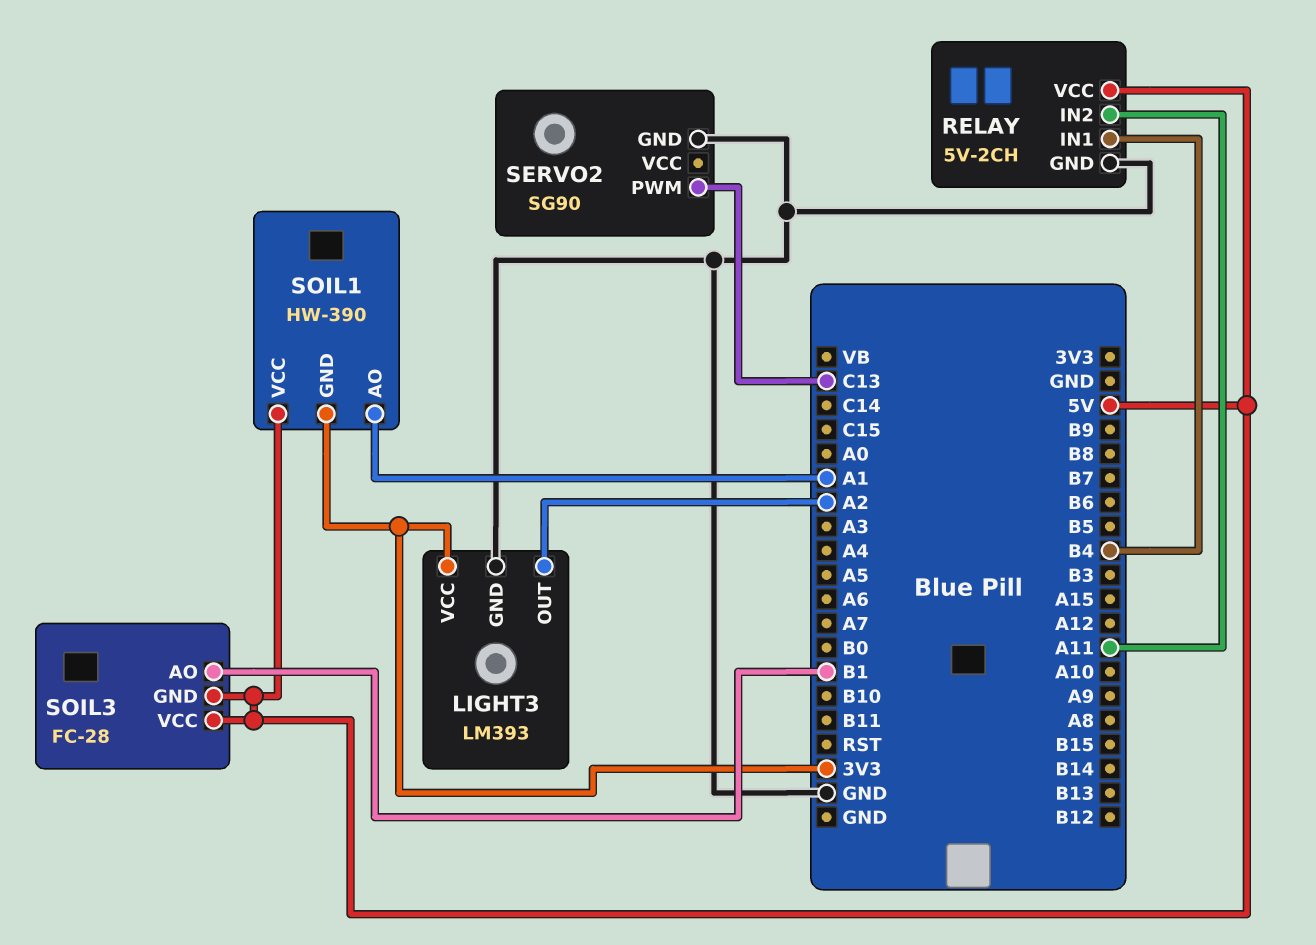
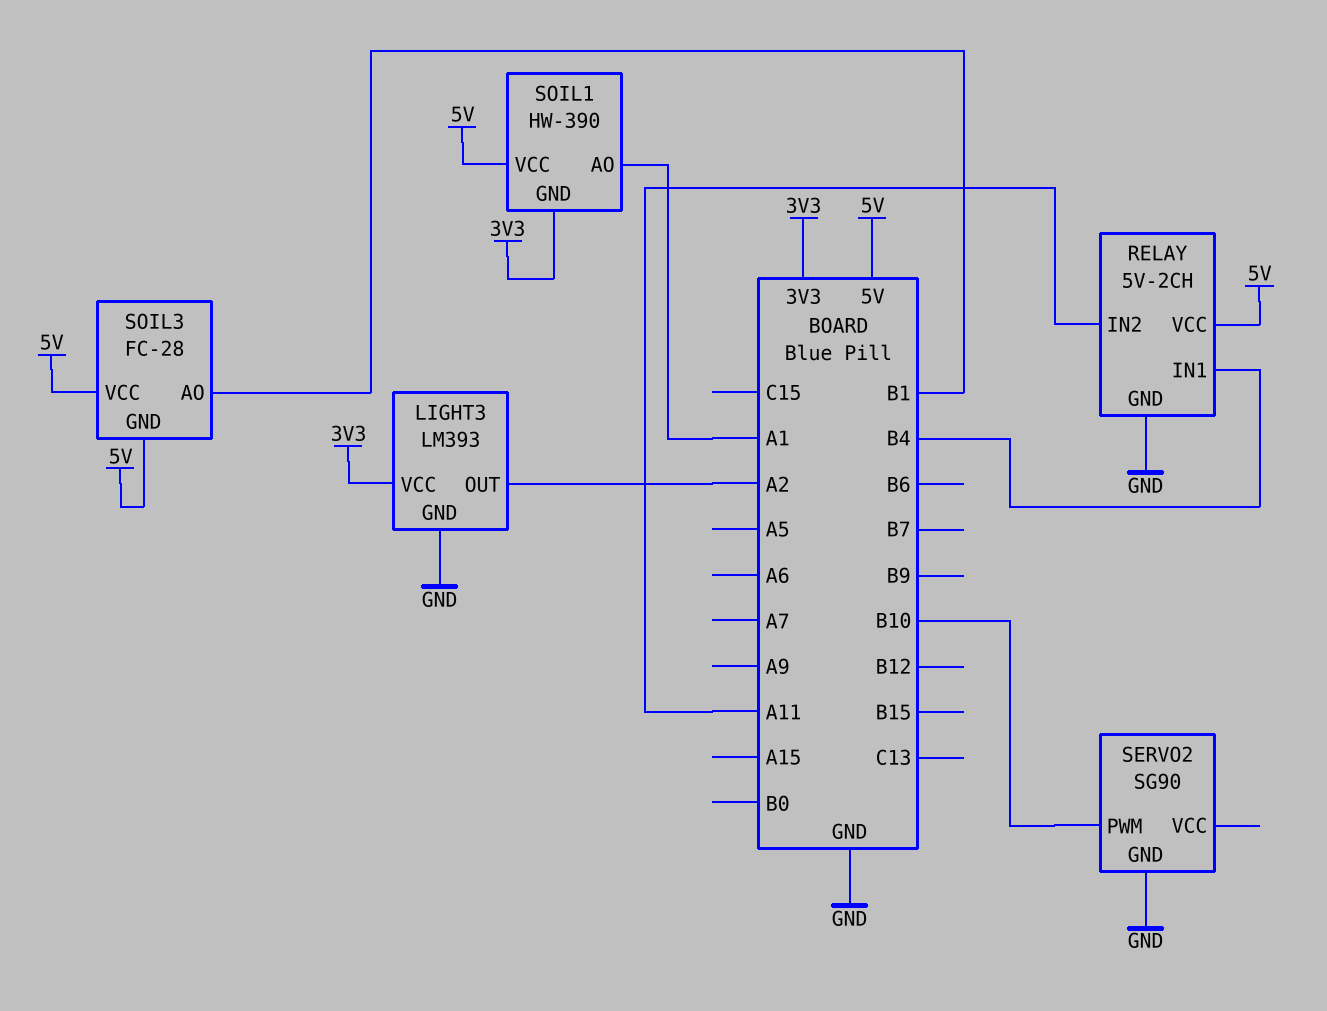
SERVO2 pin PWM: C13 -> B10

